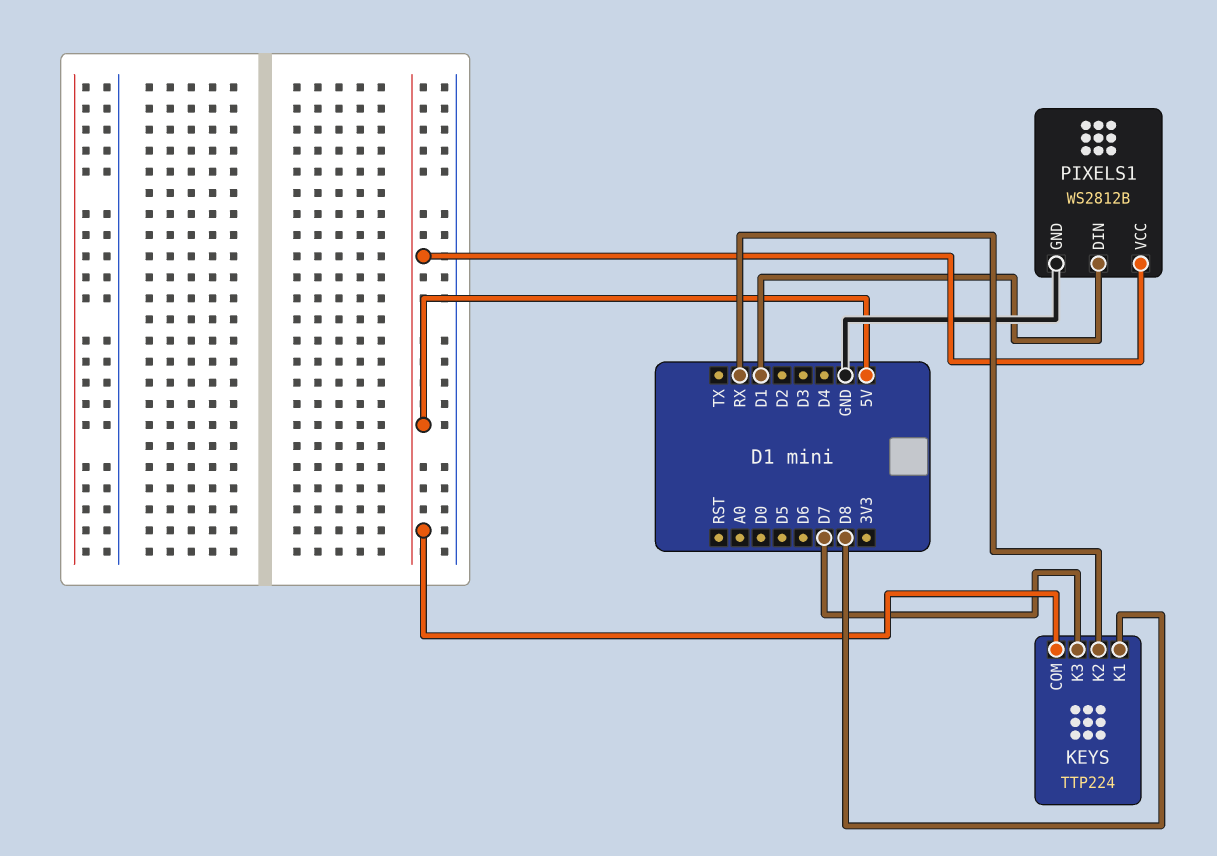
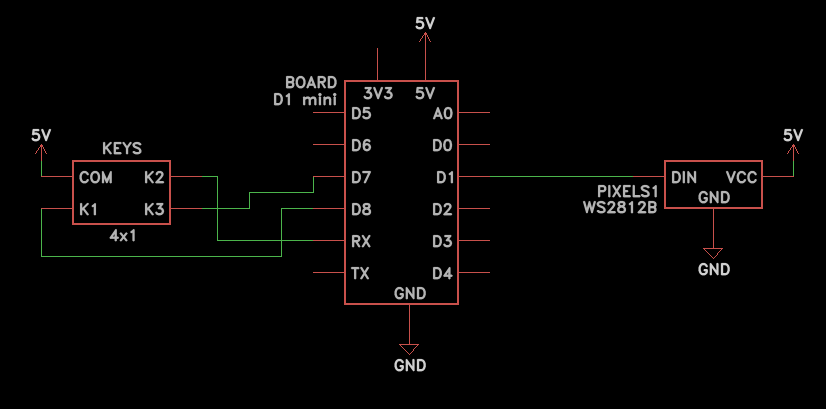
KEYS: TTP224 -> 4x1

